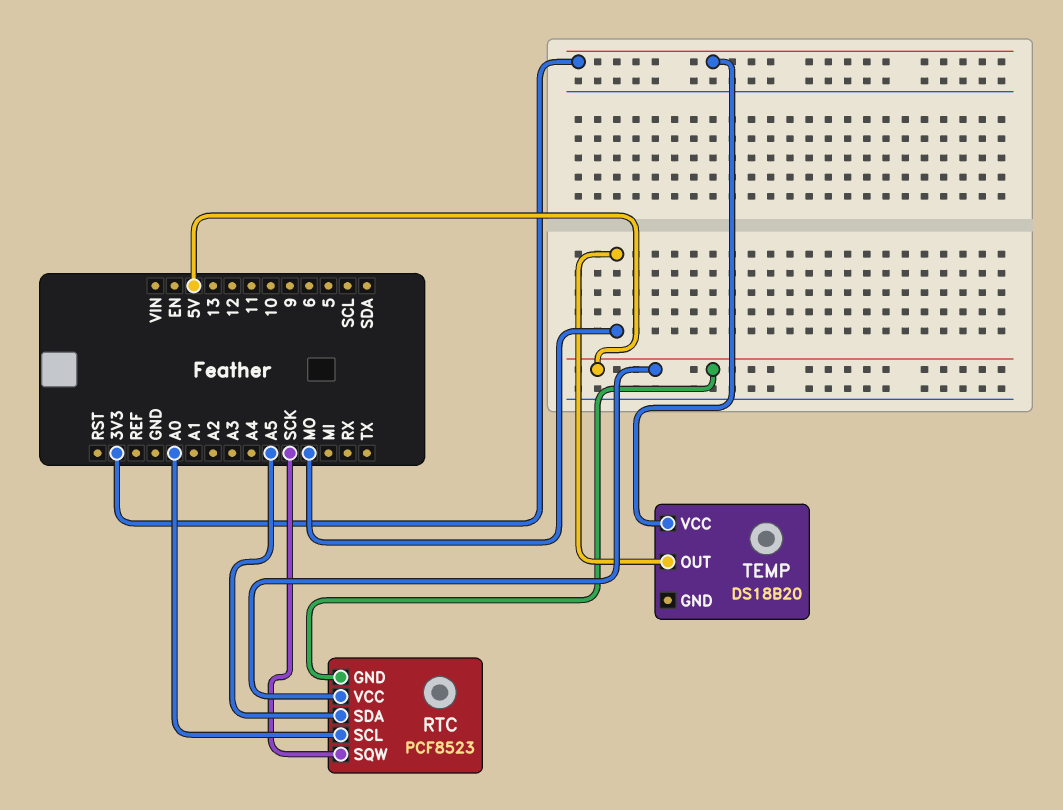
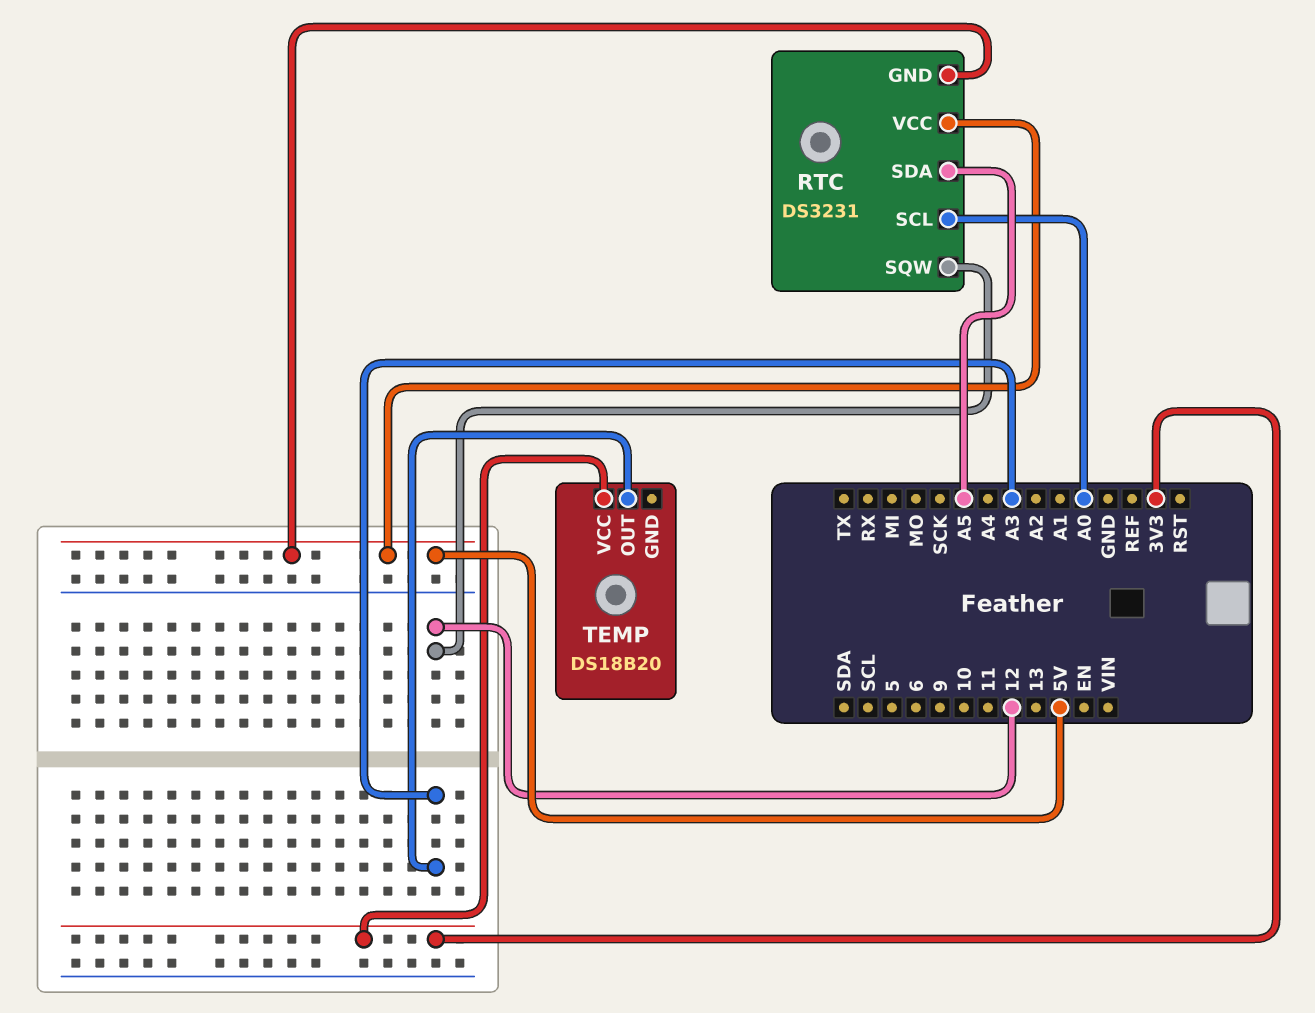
RTC: PCF8523 -> DS3231
RTC pin SQW: SCK -> 12
TEMP pin OUT: MO -> A3

